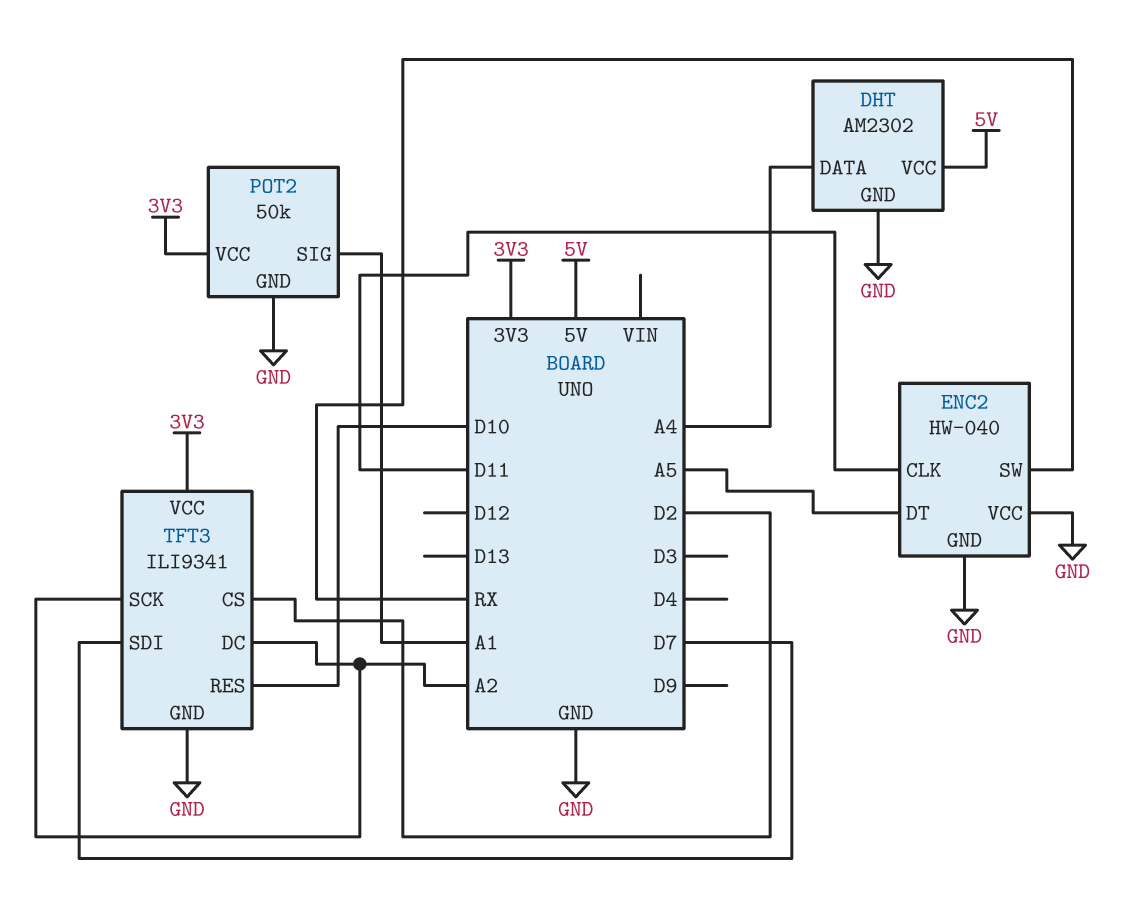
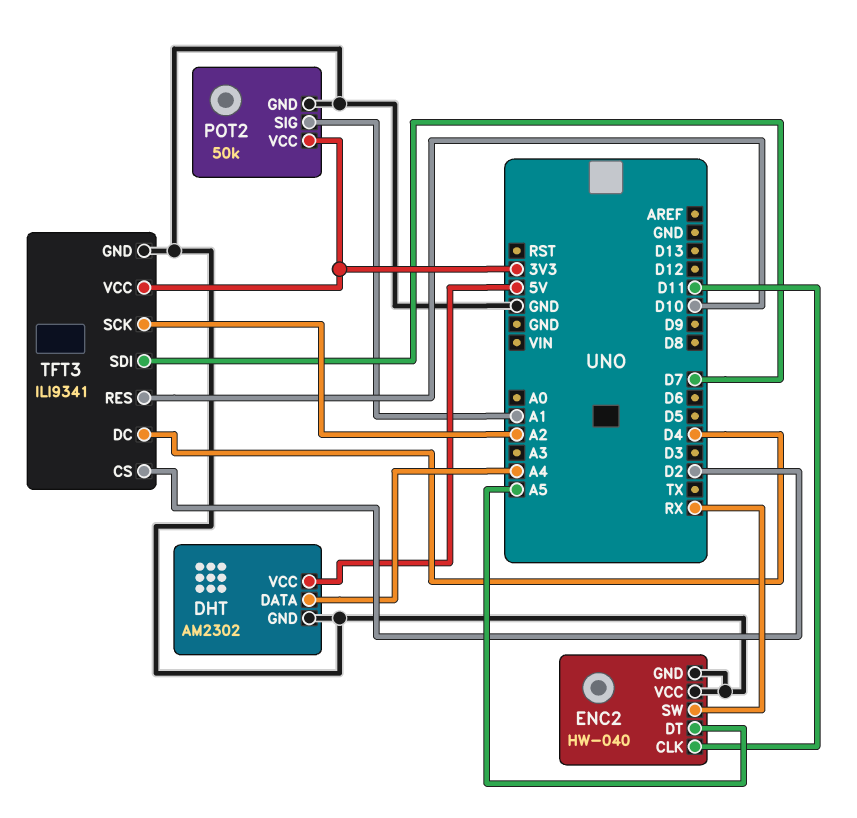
TFT3 pin DC: A2 -> D4

